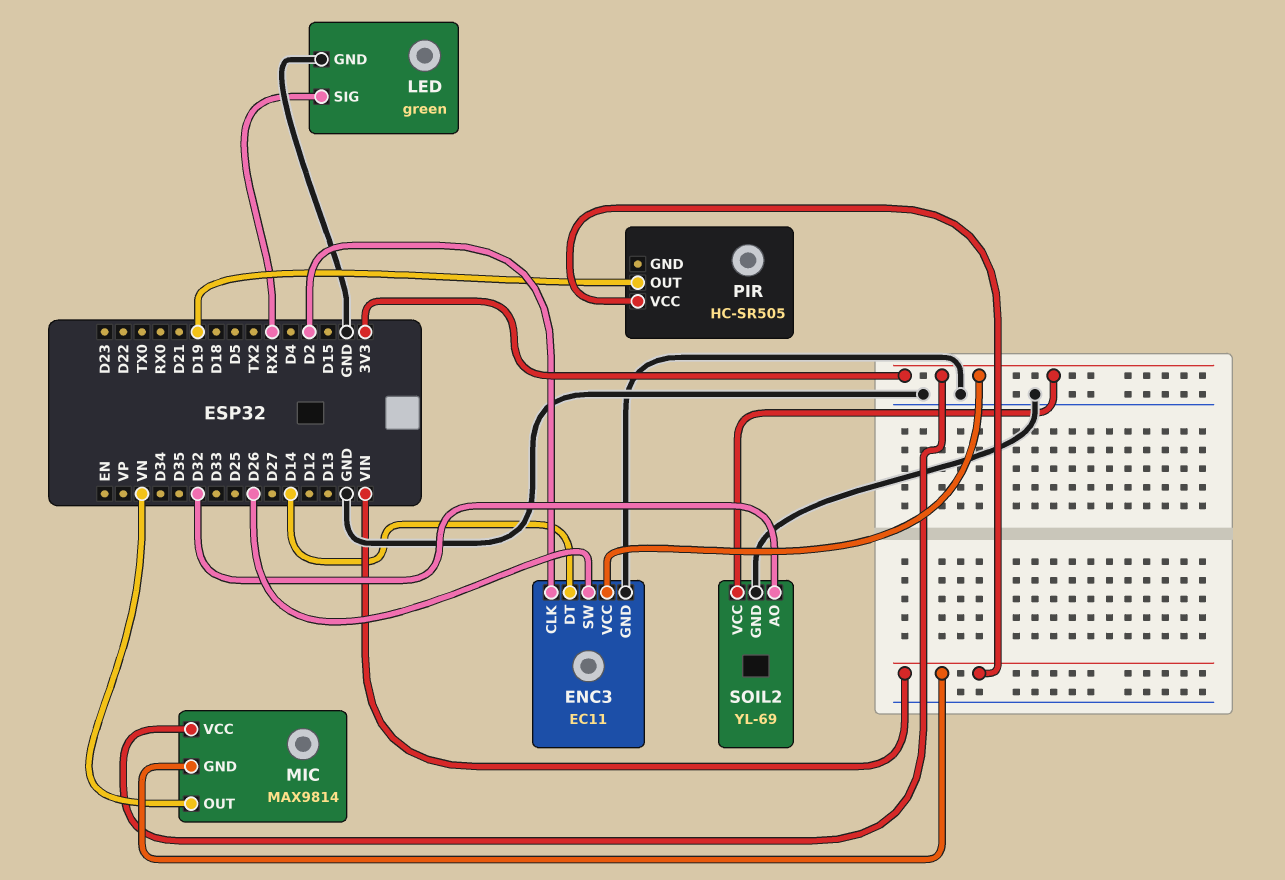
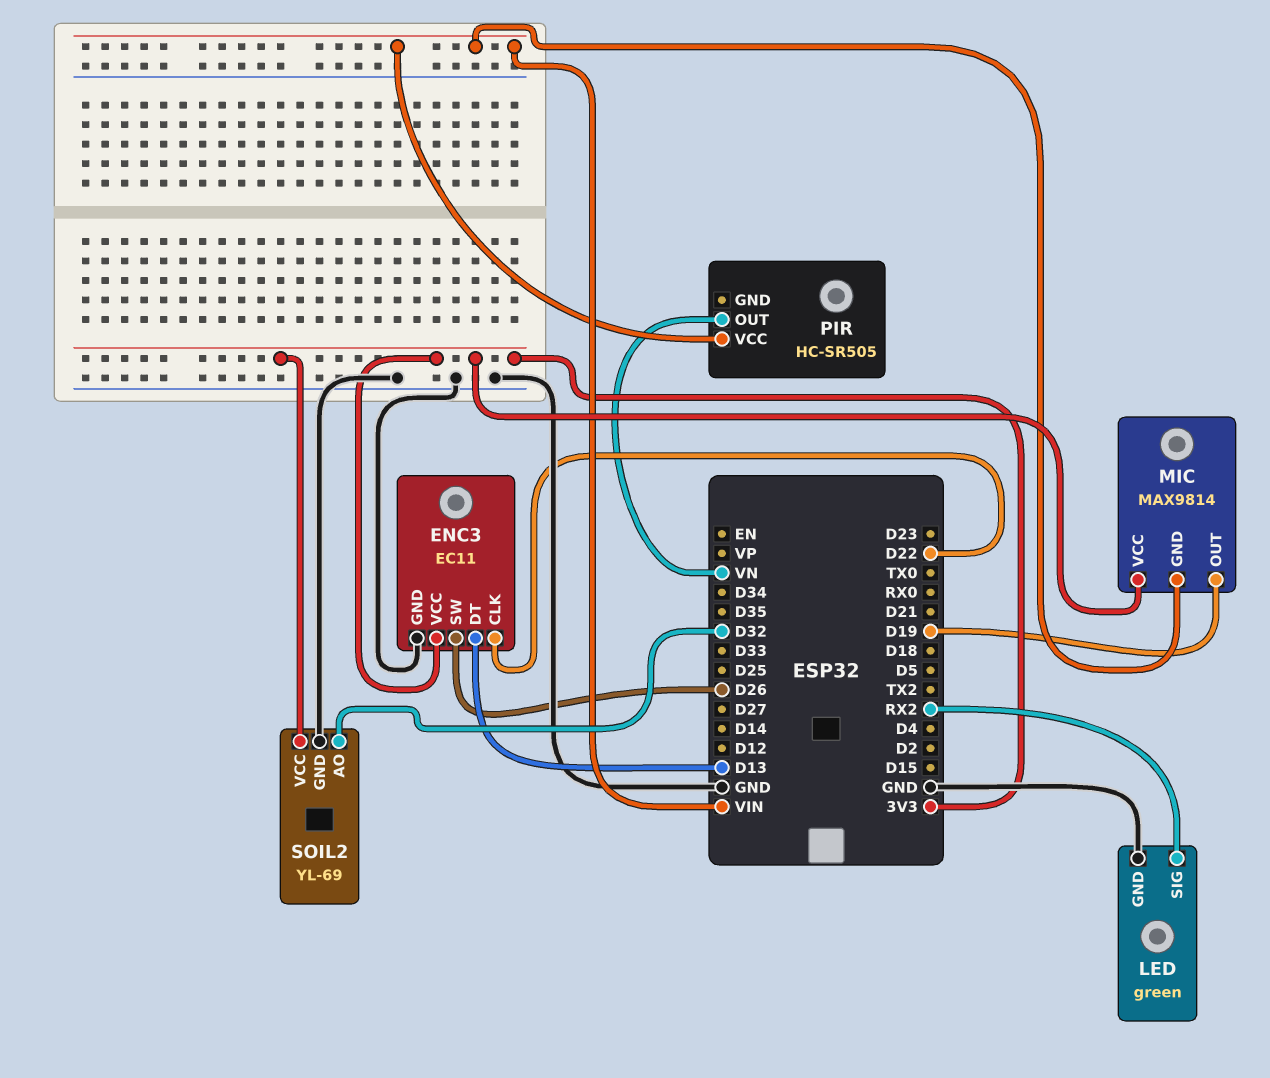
ENC3 pin CLK: D2 -> D22
ENC3 pin DT: D14 -> D13
MIC pin OUT: VN -> D19
PIR pin OUT: D19 -> VN

